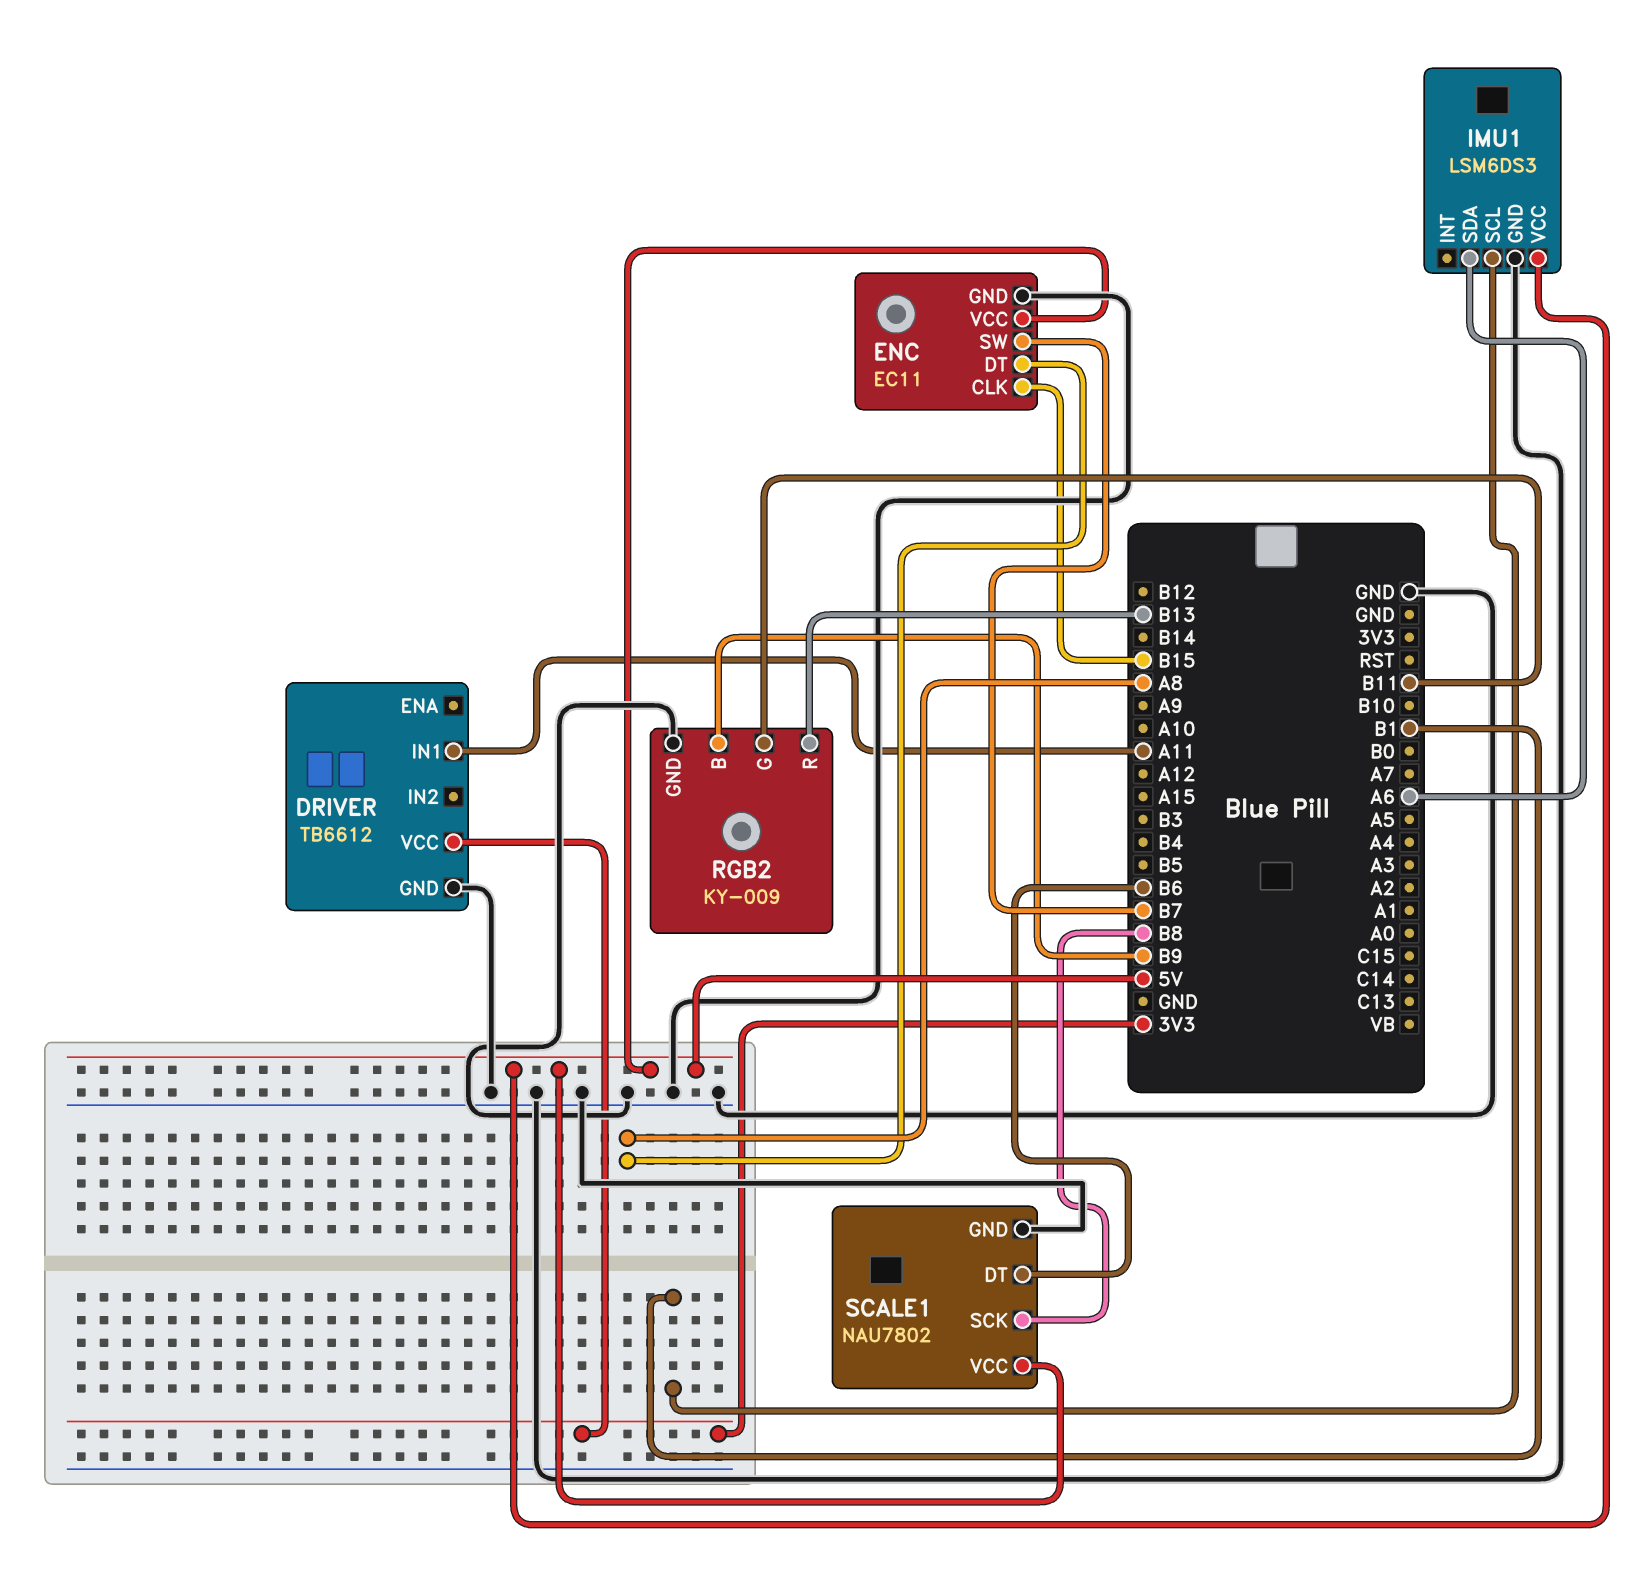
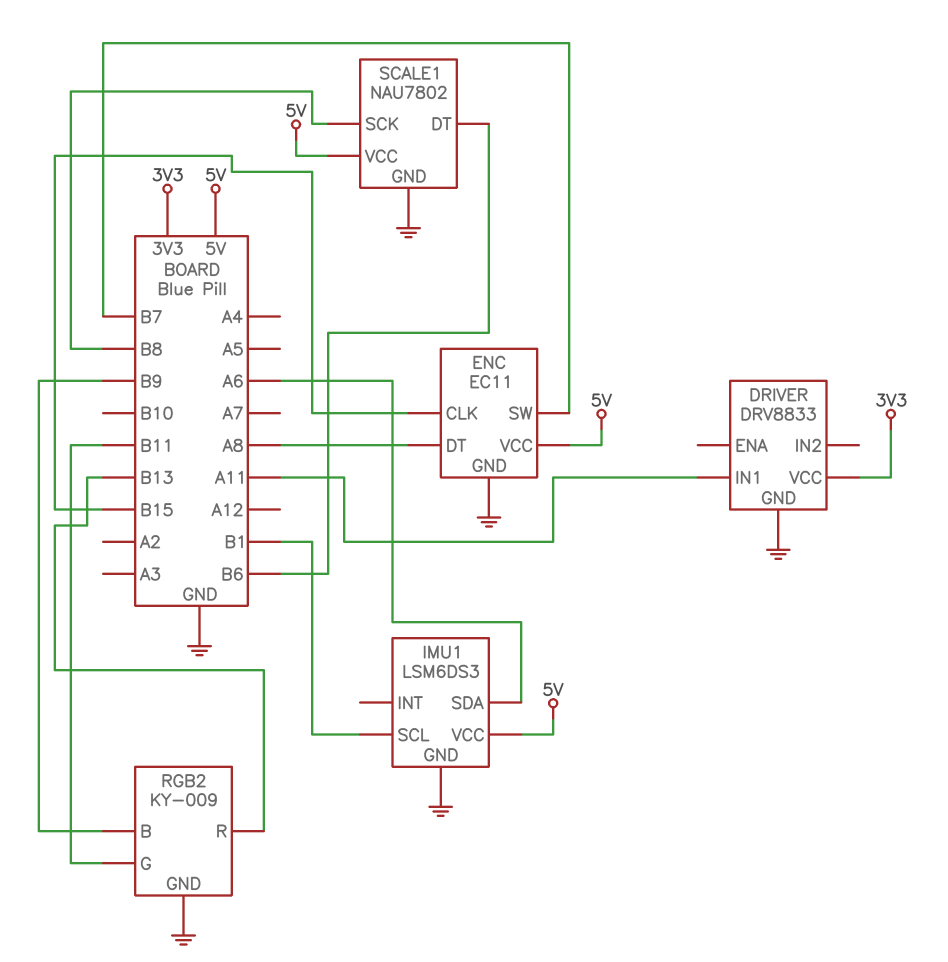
DRIVER: TB6612 -> DRV8833

